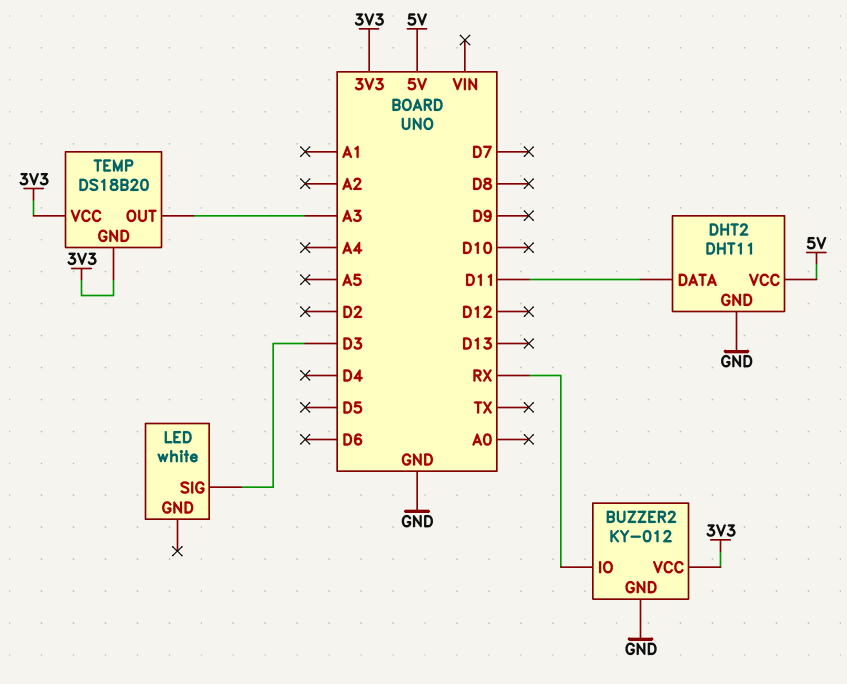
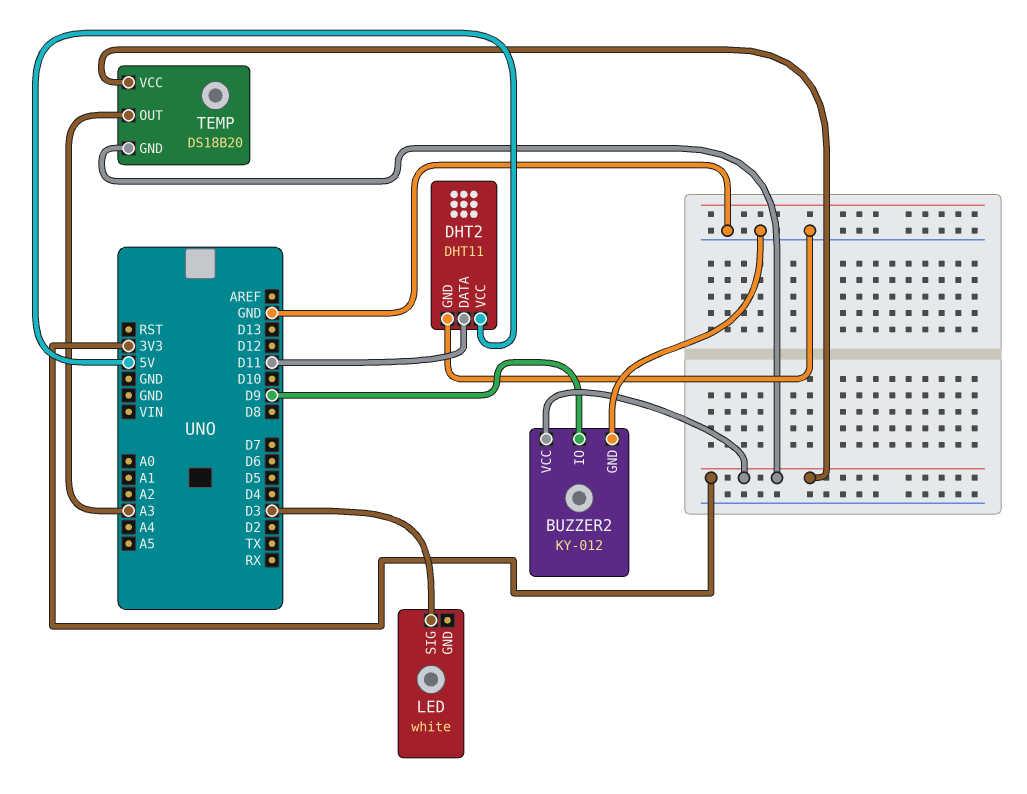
BUZZER2 pin IO: RX -> D9

